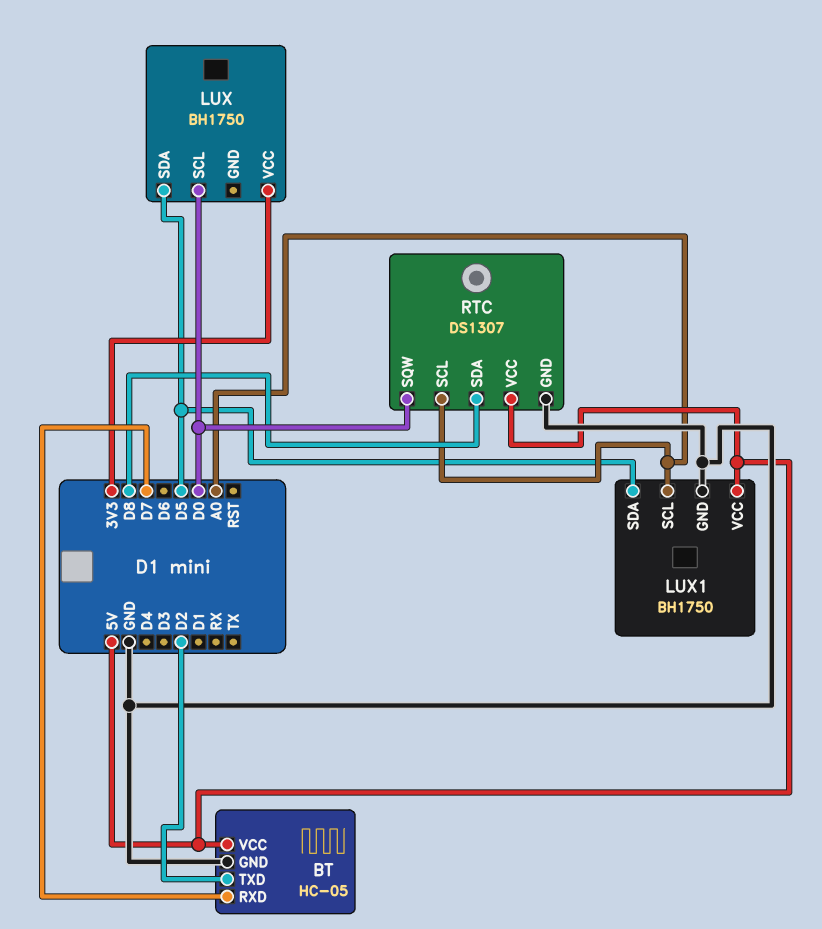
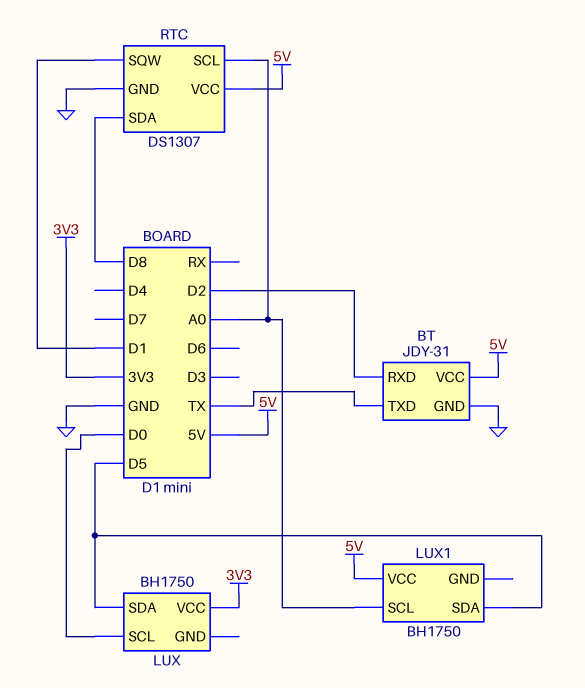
BT: HC-05 -> JDY-31
BT pin RXD: D7 -> D2
BT pin TXD: D2 -> TX
LUX1 pin GND: GND -> none
RTC pin SQW: D0 -> D1

